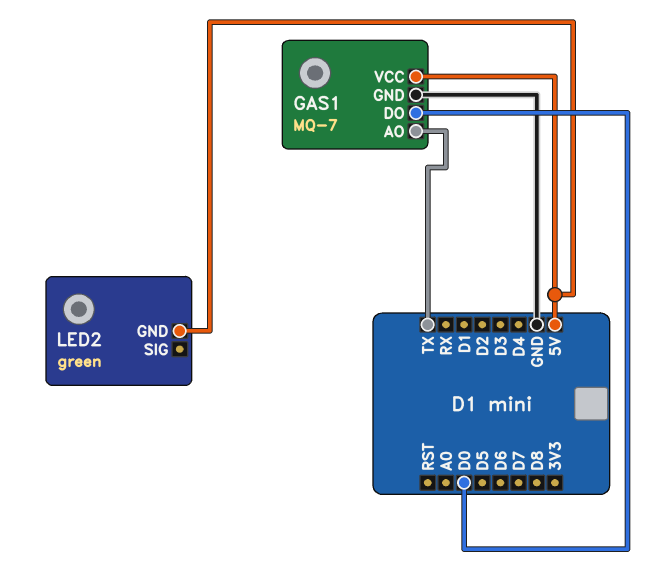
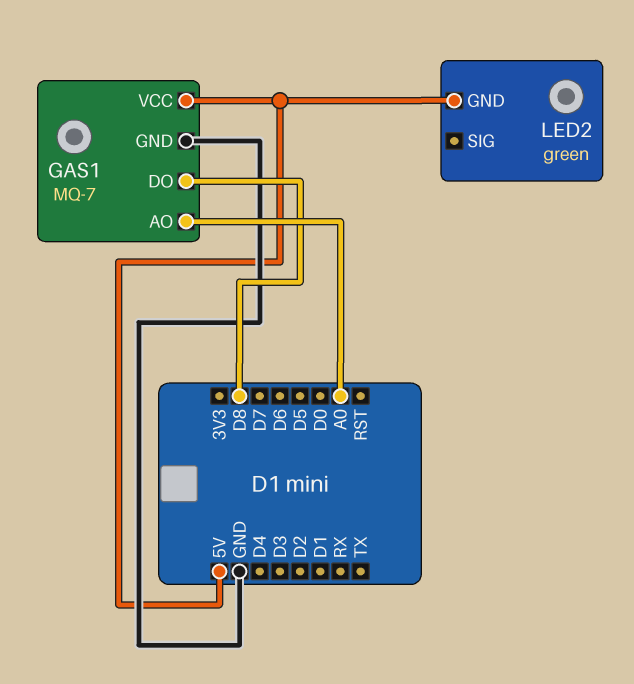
GAS1 pin AO: TX -> A0
GAS1 pin DO: D0 -> D8

